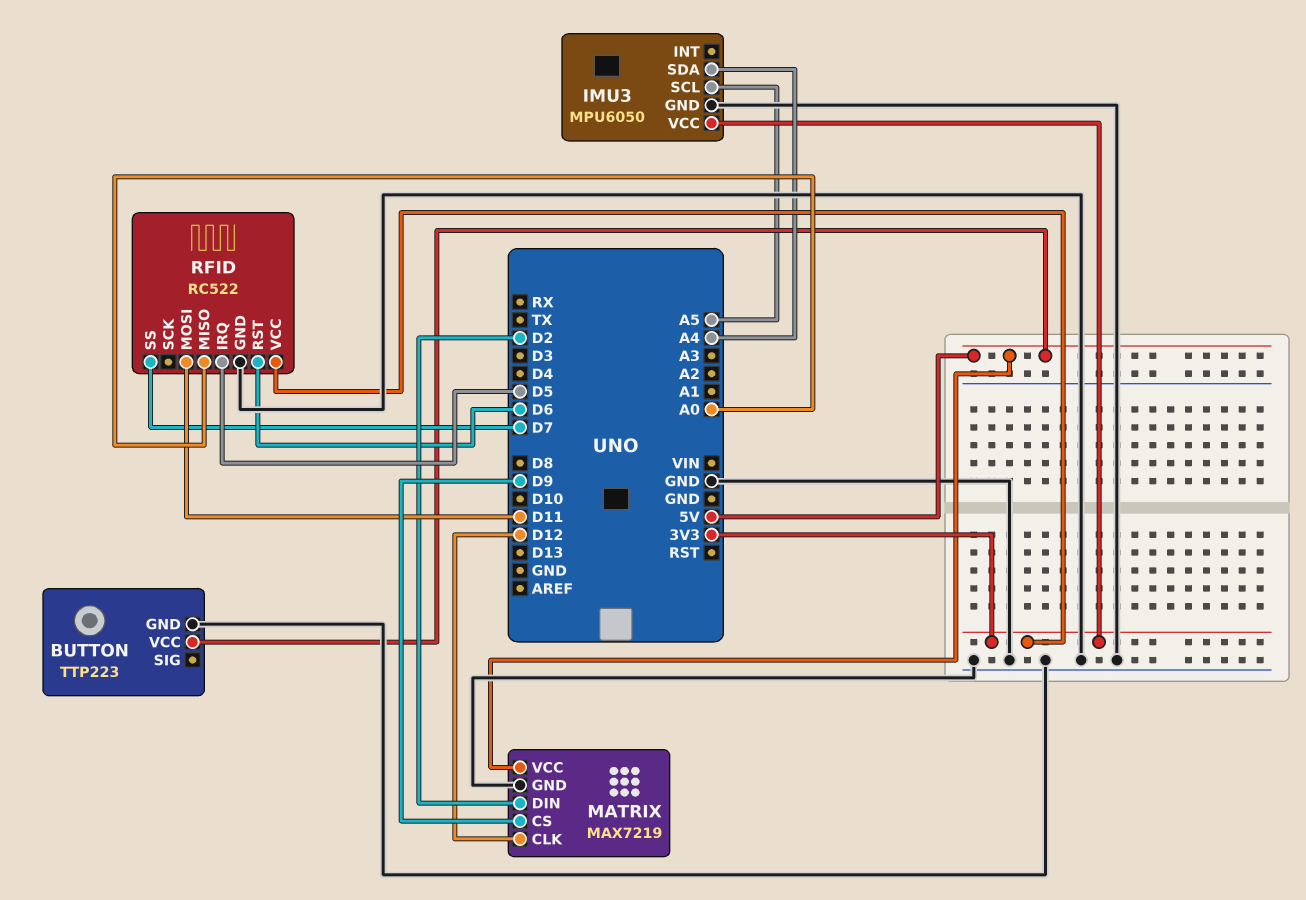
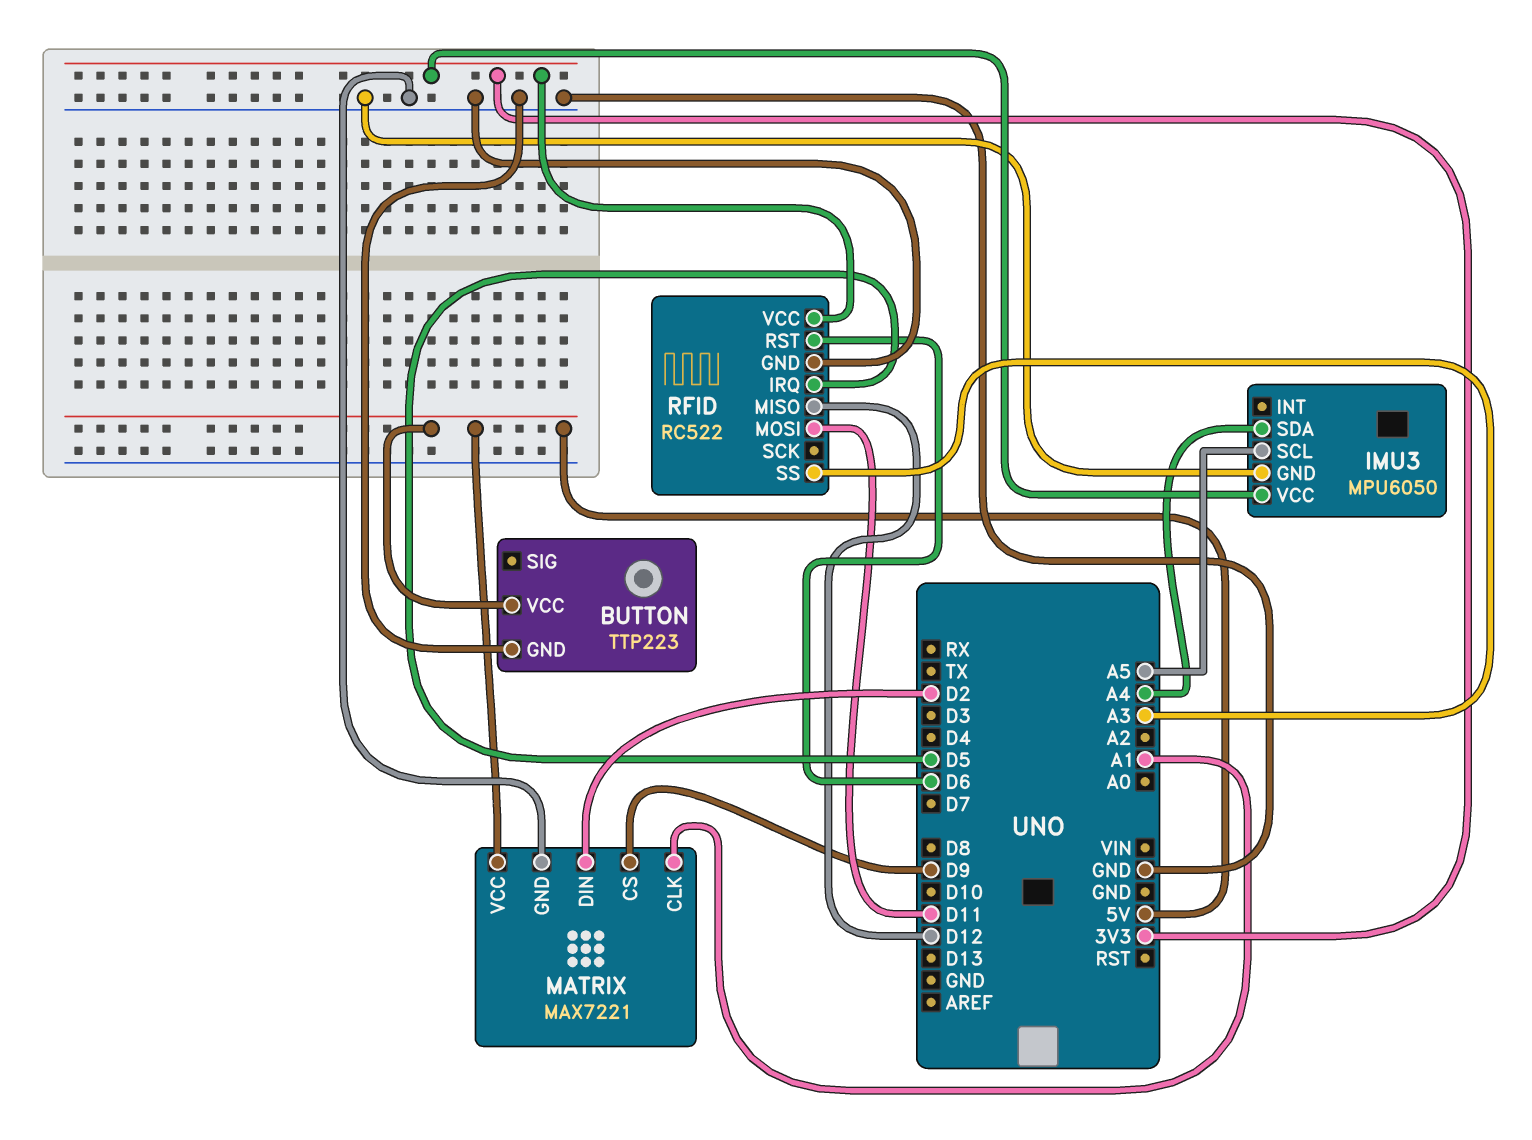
MATRIX: MAX7219 -> MAX7221
MATRIX pin CLK: D12 -> A1
RFID pin MISO: A0 -> D12
RFID pin SS: D7 -> A3

